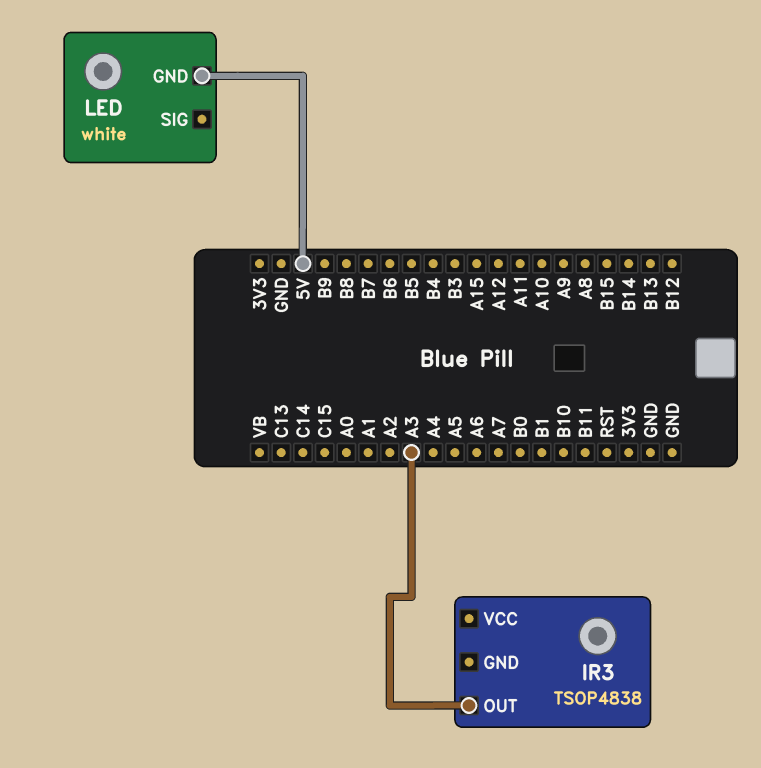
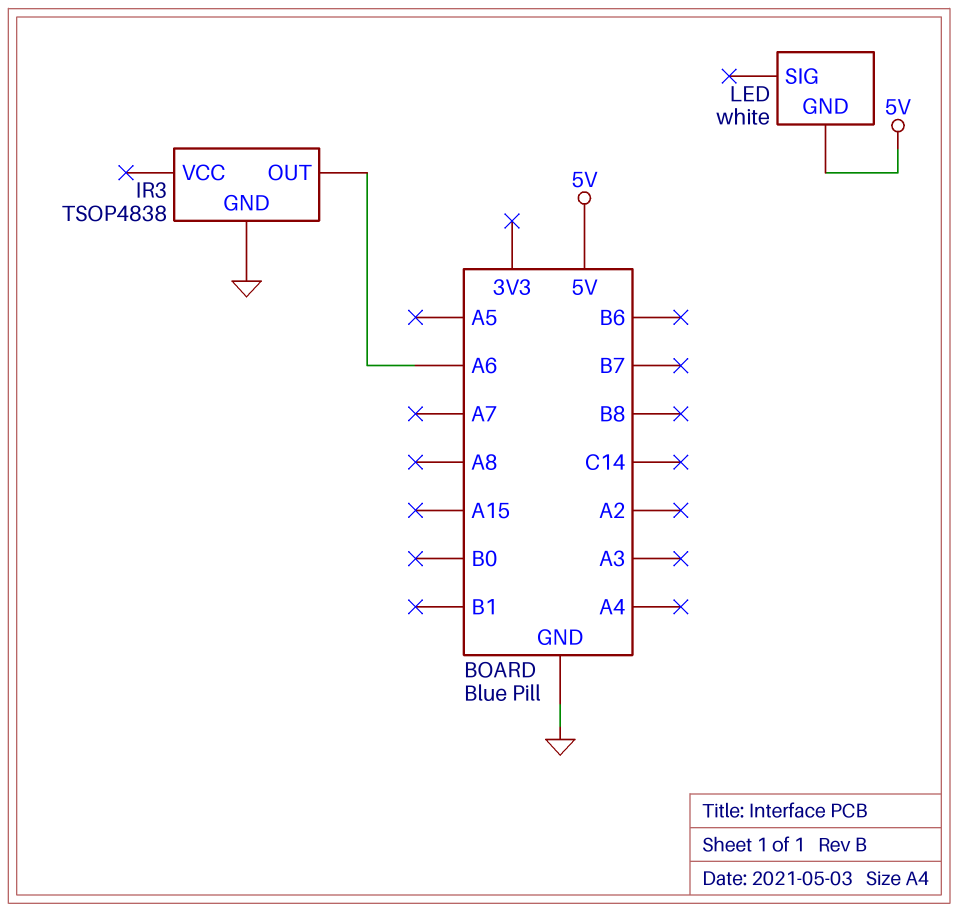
IR3 pin GND: none -> GND
IR3 pin OUT: A3 -> A6

